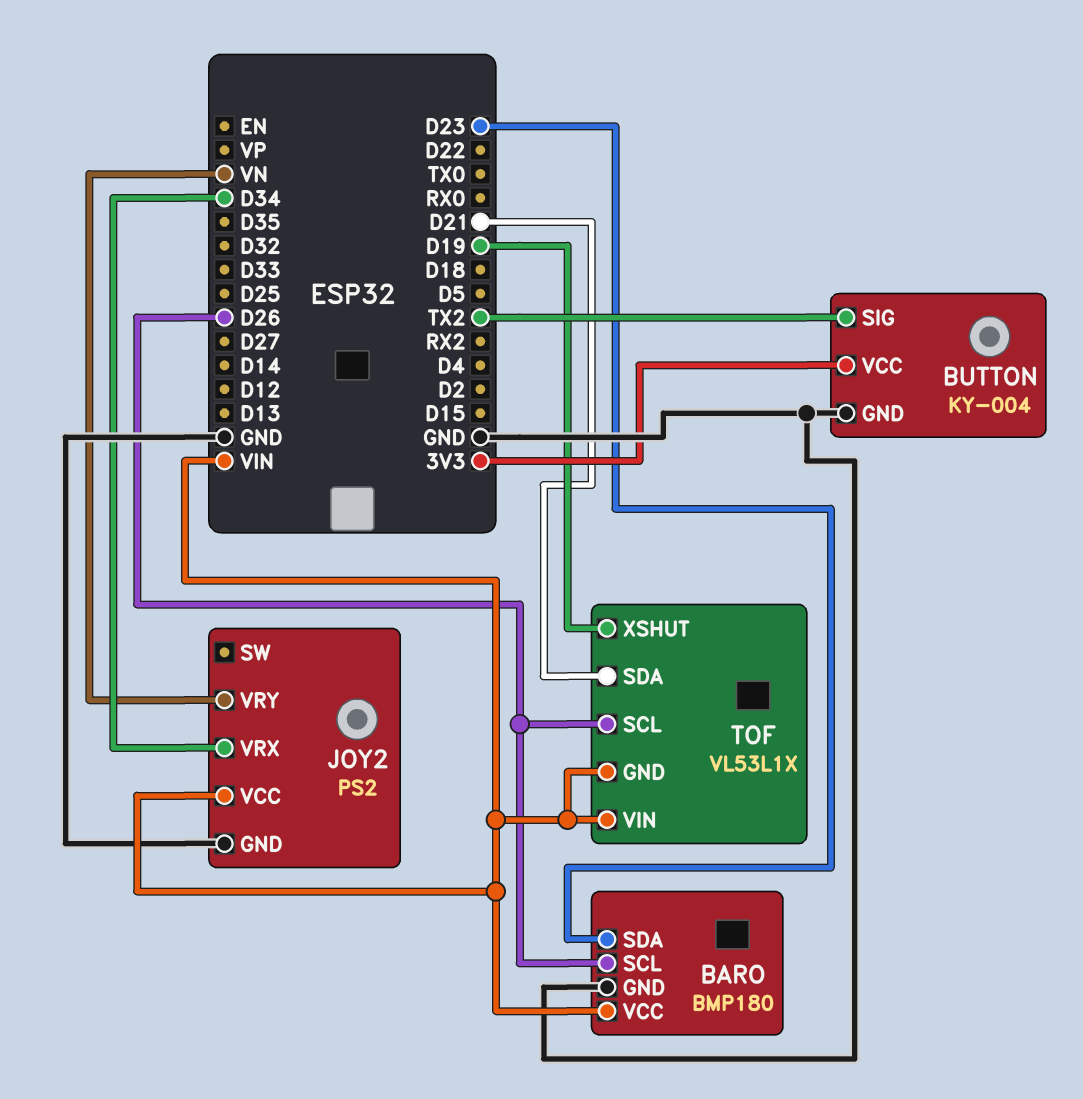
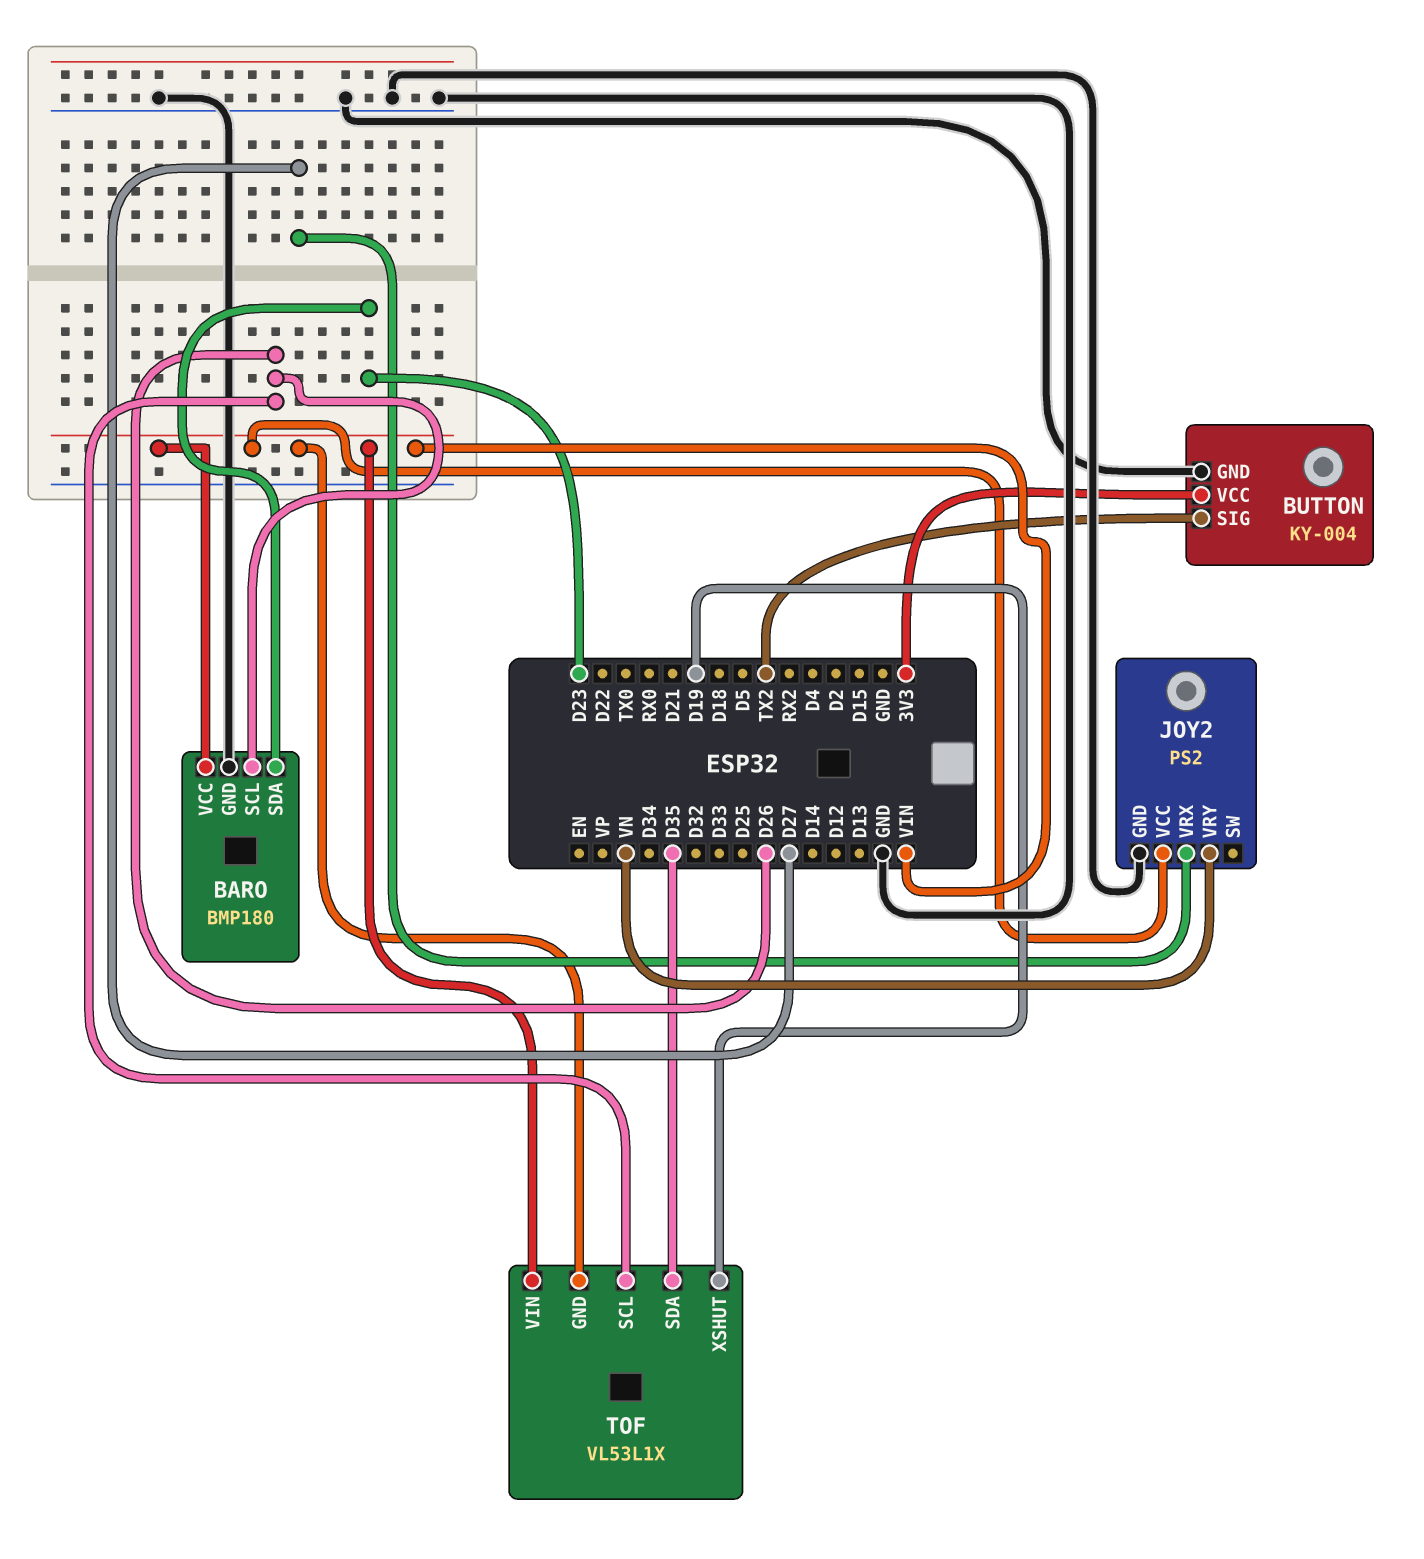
JOY2 pin VRX: D34 -> D27
TOF pin SDA: D21 -> D35

